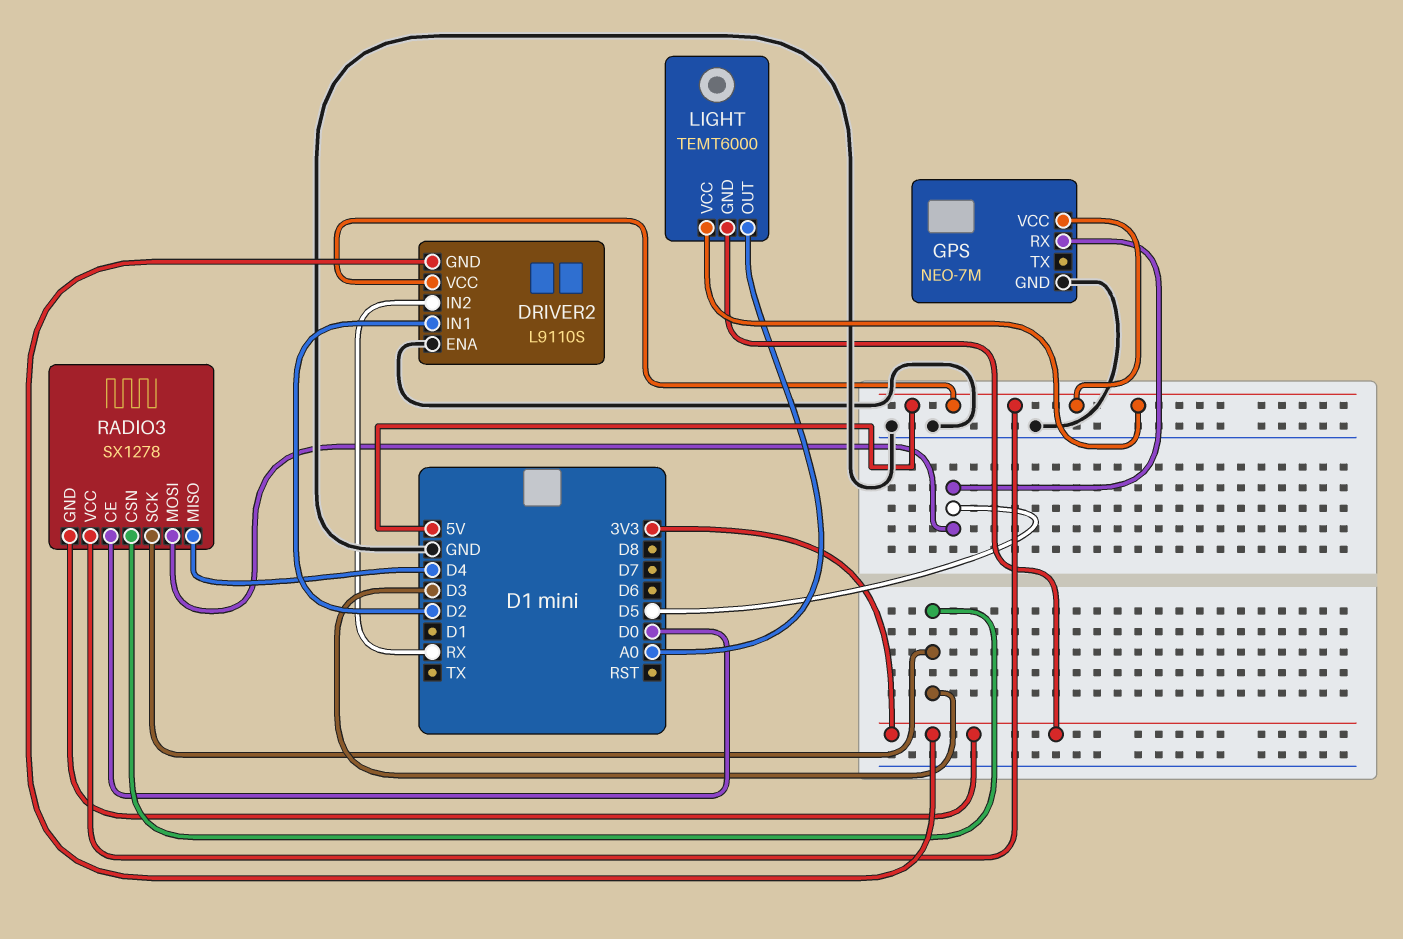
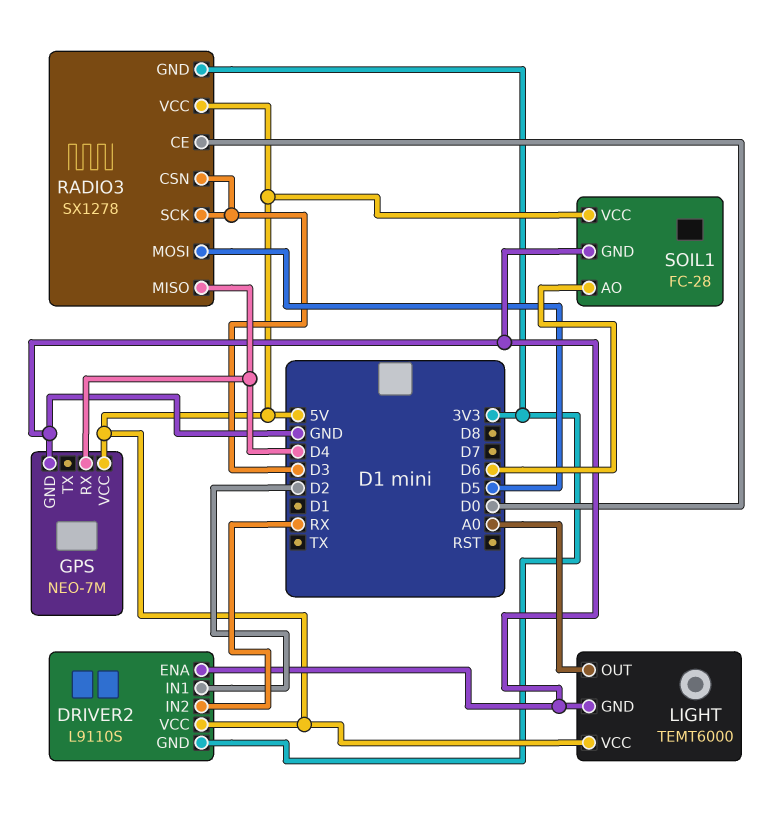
GPS pin RX: D5 -> D4
LIGHT pin GND: 3V3 -> GND
SOIL1: none -> FC-28
SOIL1 pin AO: none -> D6
SOIL1 pin GND: none -> GND
SOIL1 pin VCC: none -> 5V

